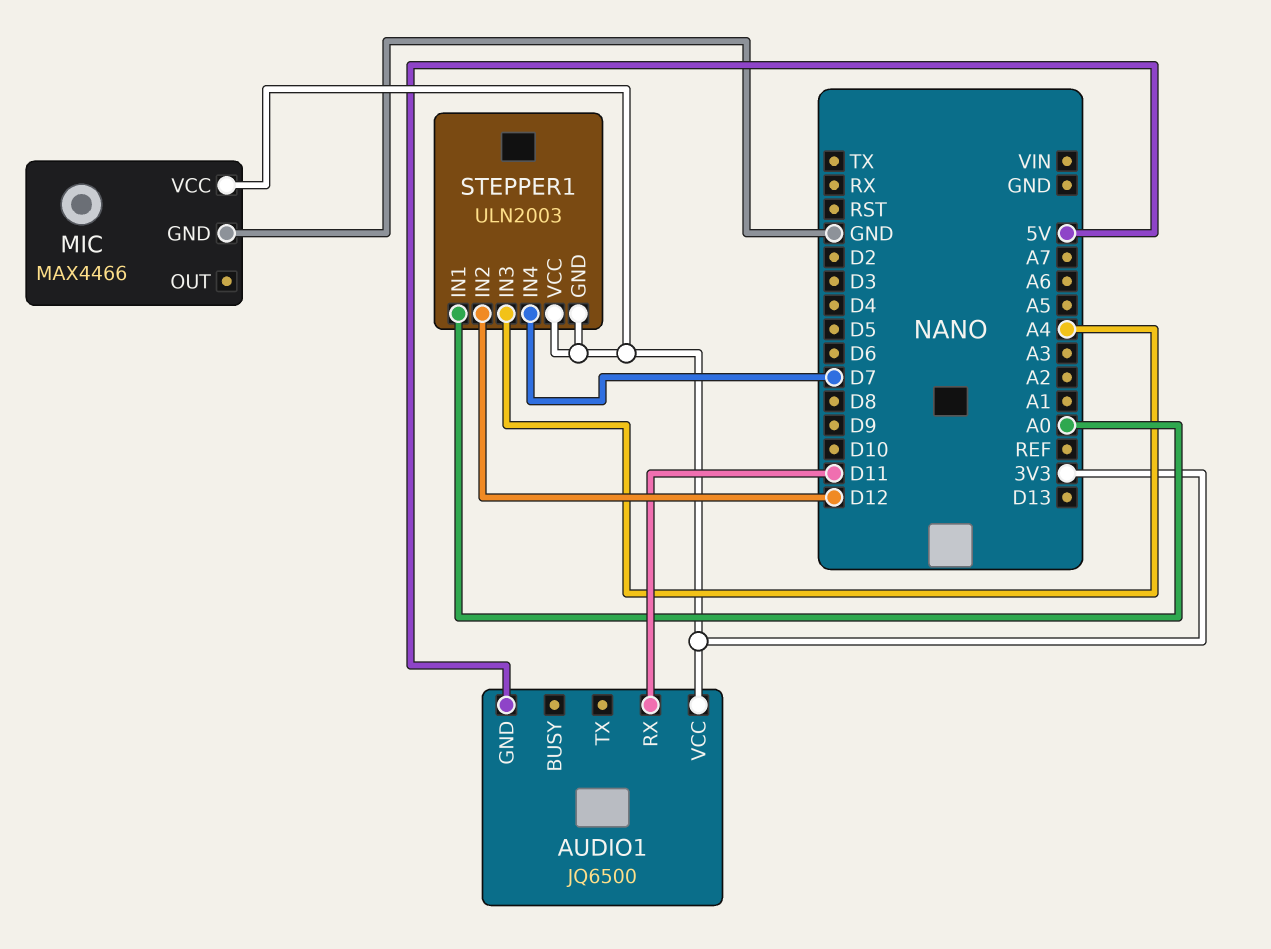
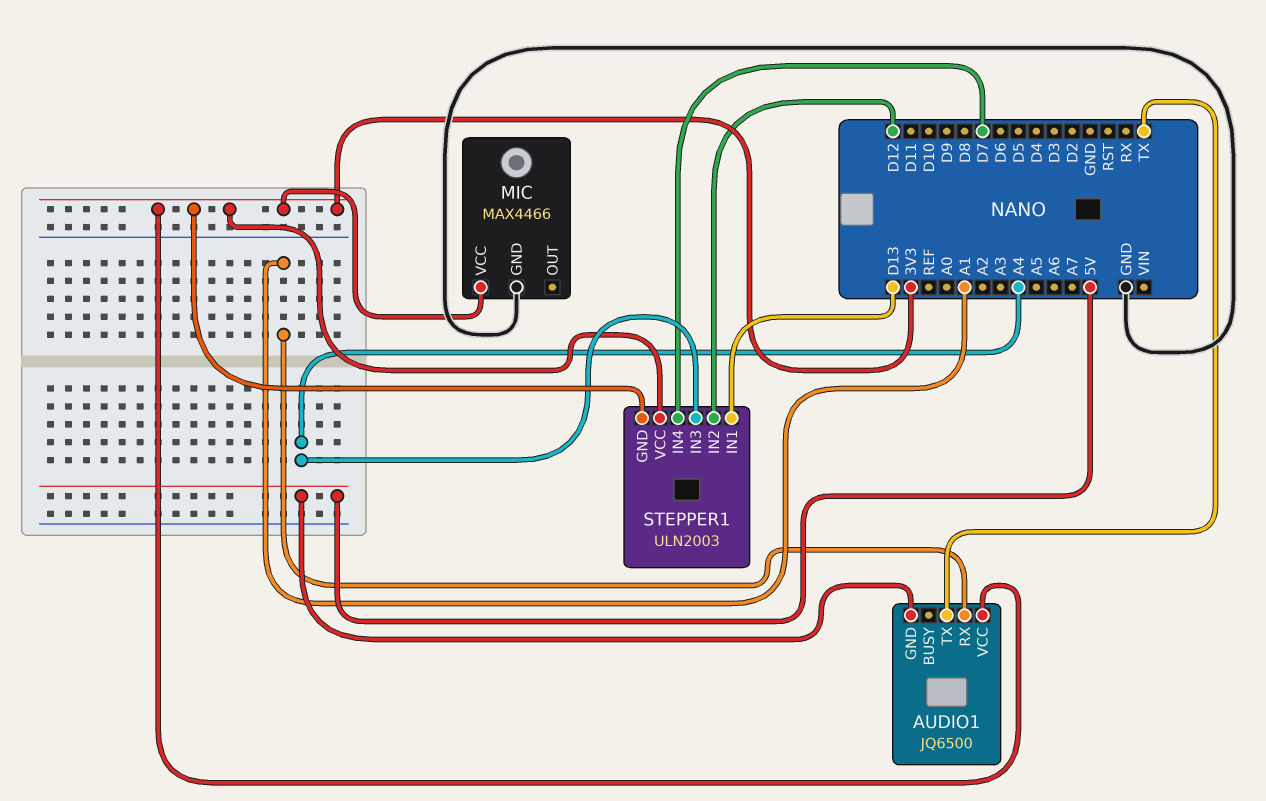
AUDIO1 pin RX: D11 -> A1
AUDIO1 pin TX: none -> TX
STEPPER1 pin IN1: A0 -> D13

